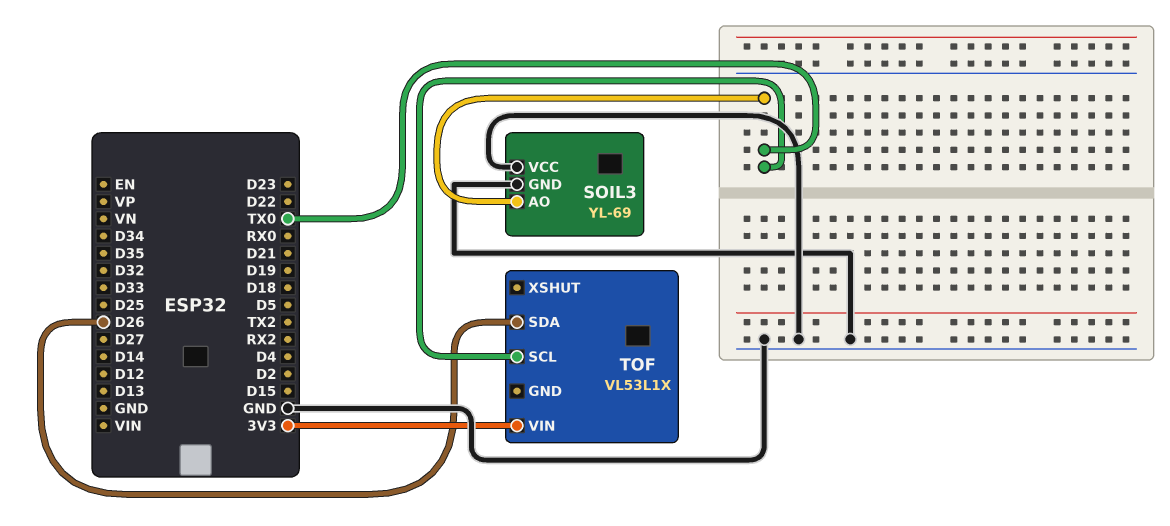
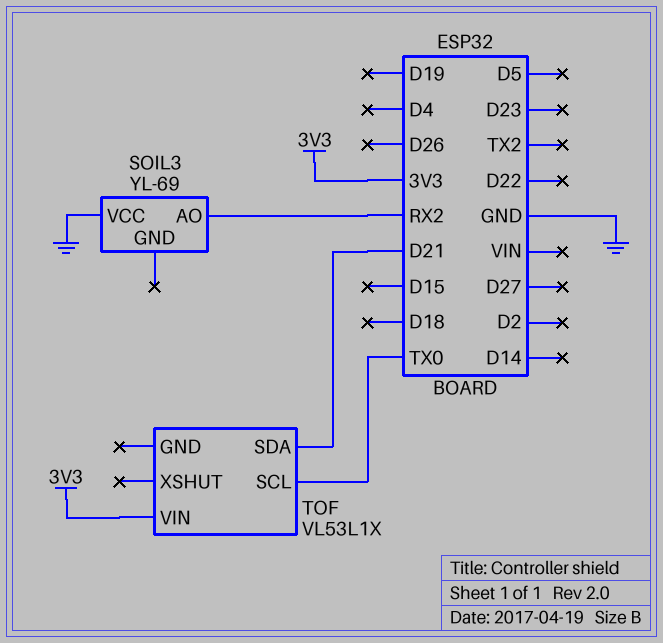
SOIL3 pin AO: TX0 -> RX2
SOIL3 pin GND: GND -> none
TOF pin SDA: D26 -> D21

